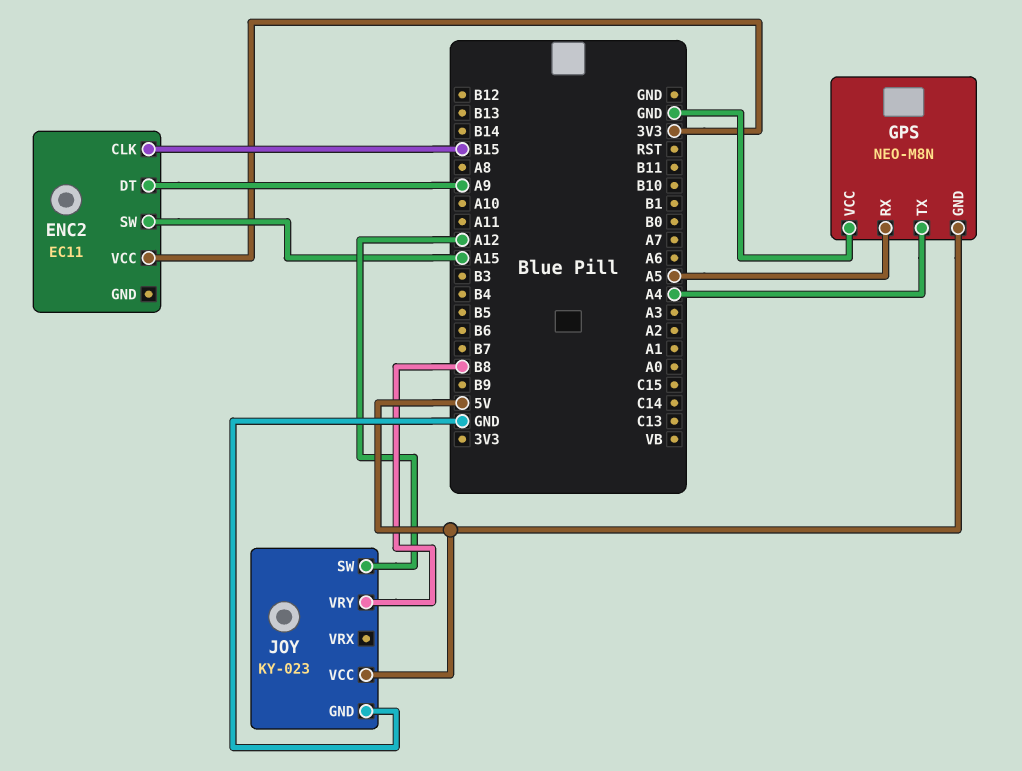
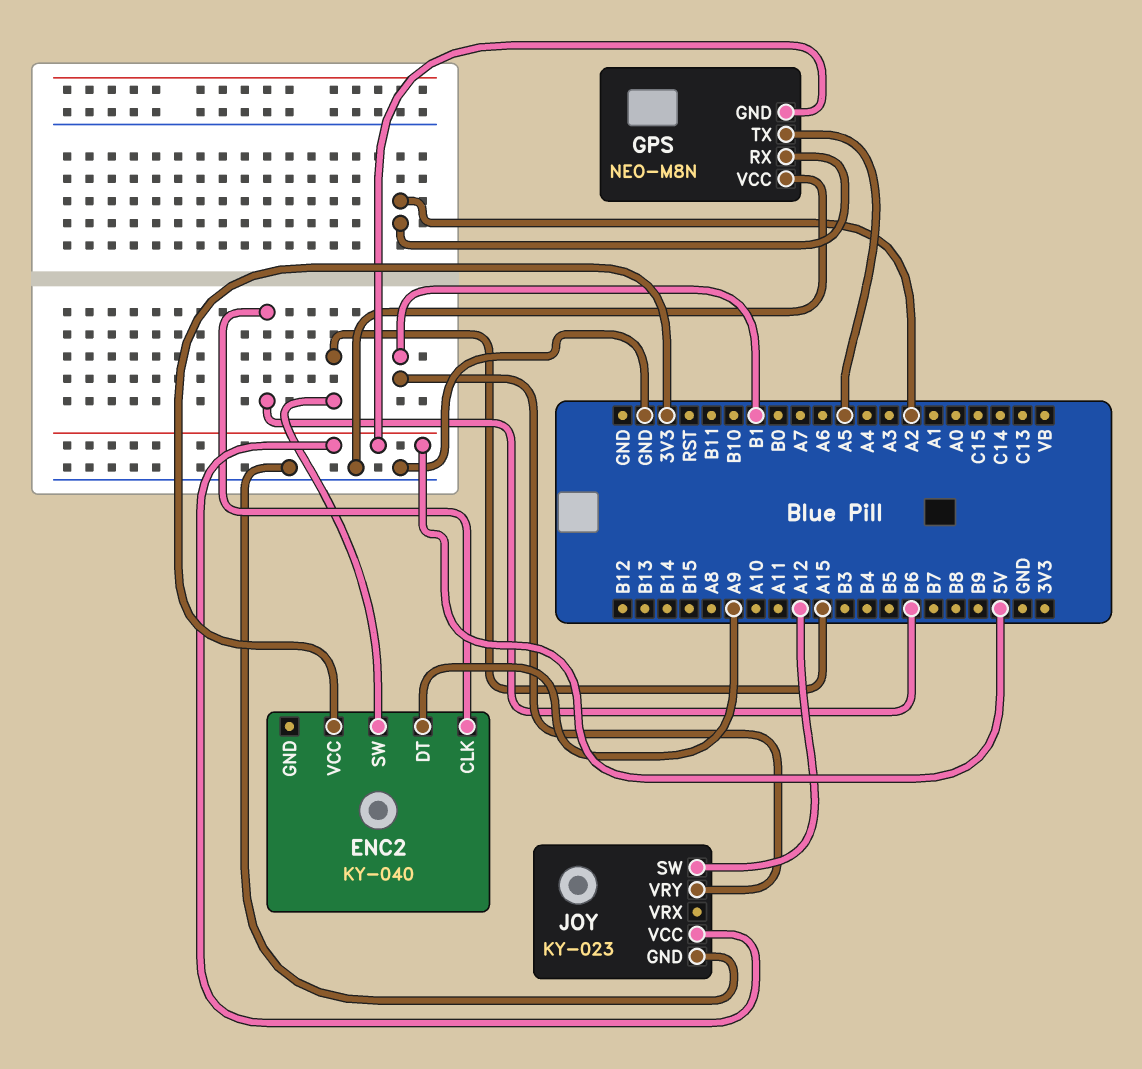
ENC2: EC11 -> KY-040
ENC2 pin CLK: B15 -> B6
GPS pin RX: A5 -> A2
GPS pin TX: A4 -> A5
JOY pin VRY: B8 -> B1

